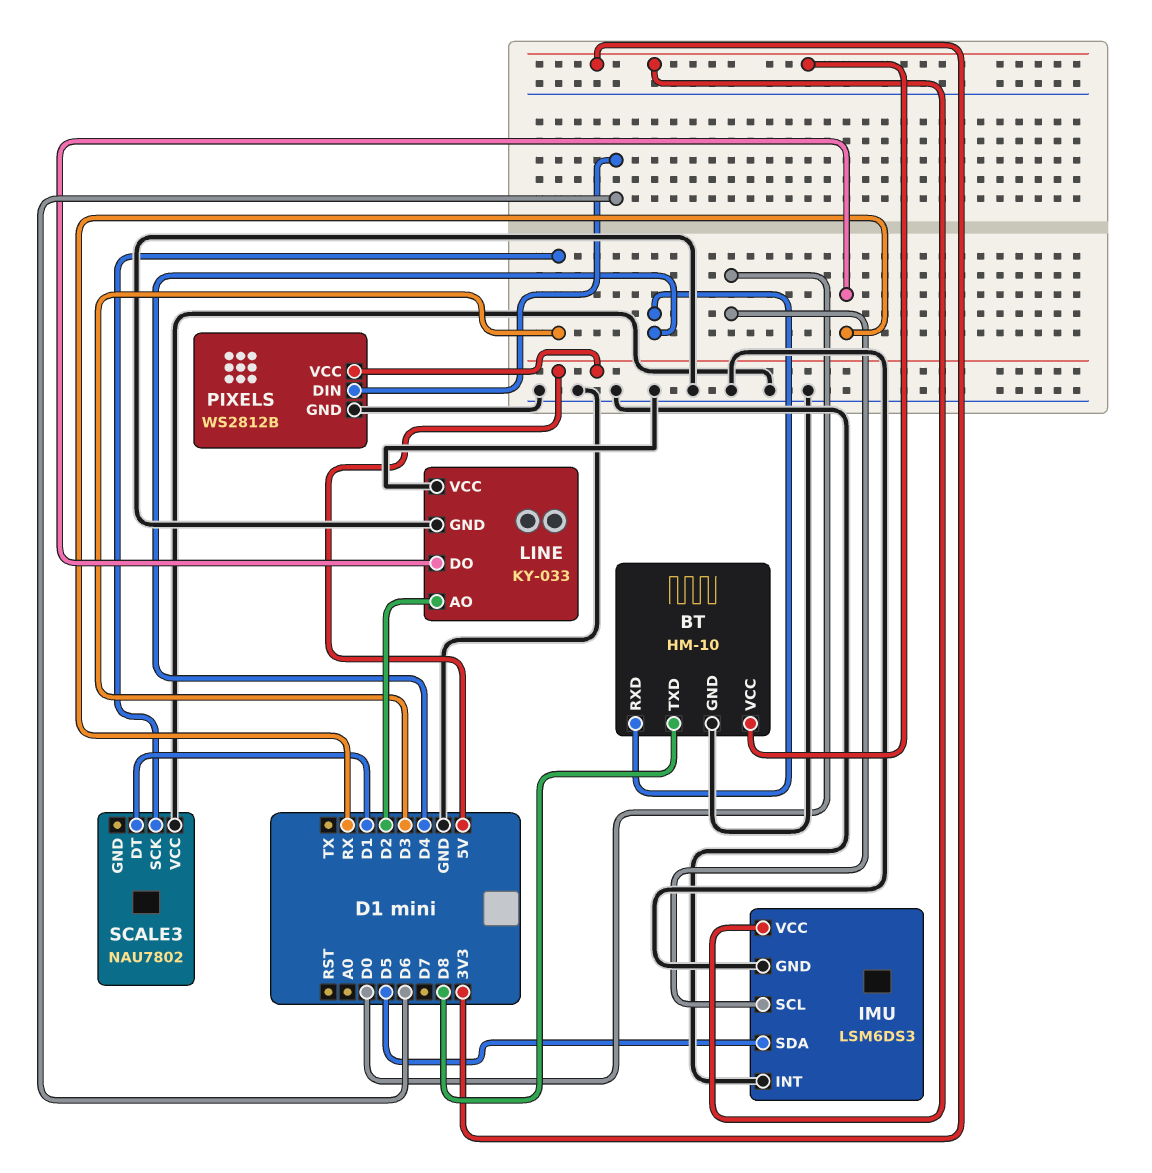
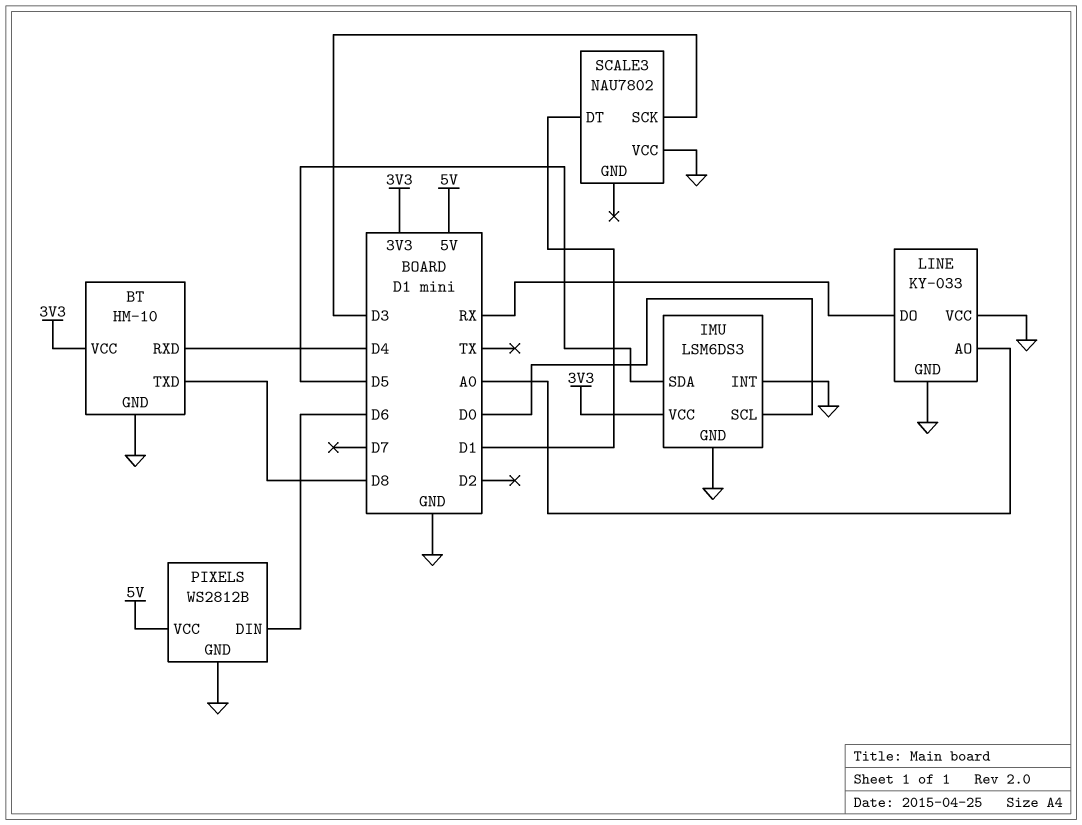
LINE pin AO: D2 -> A0

